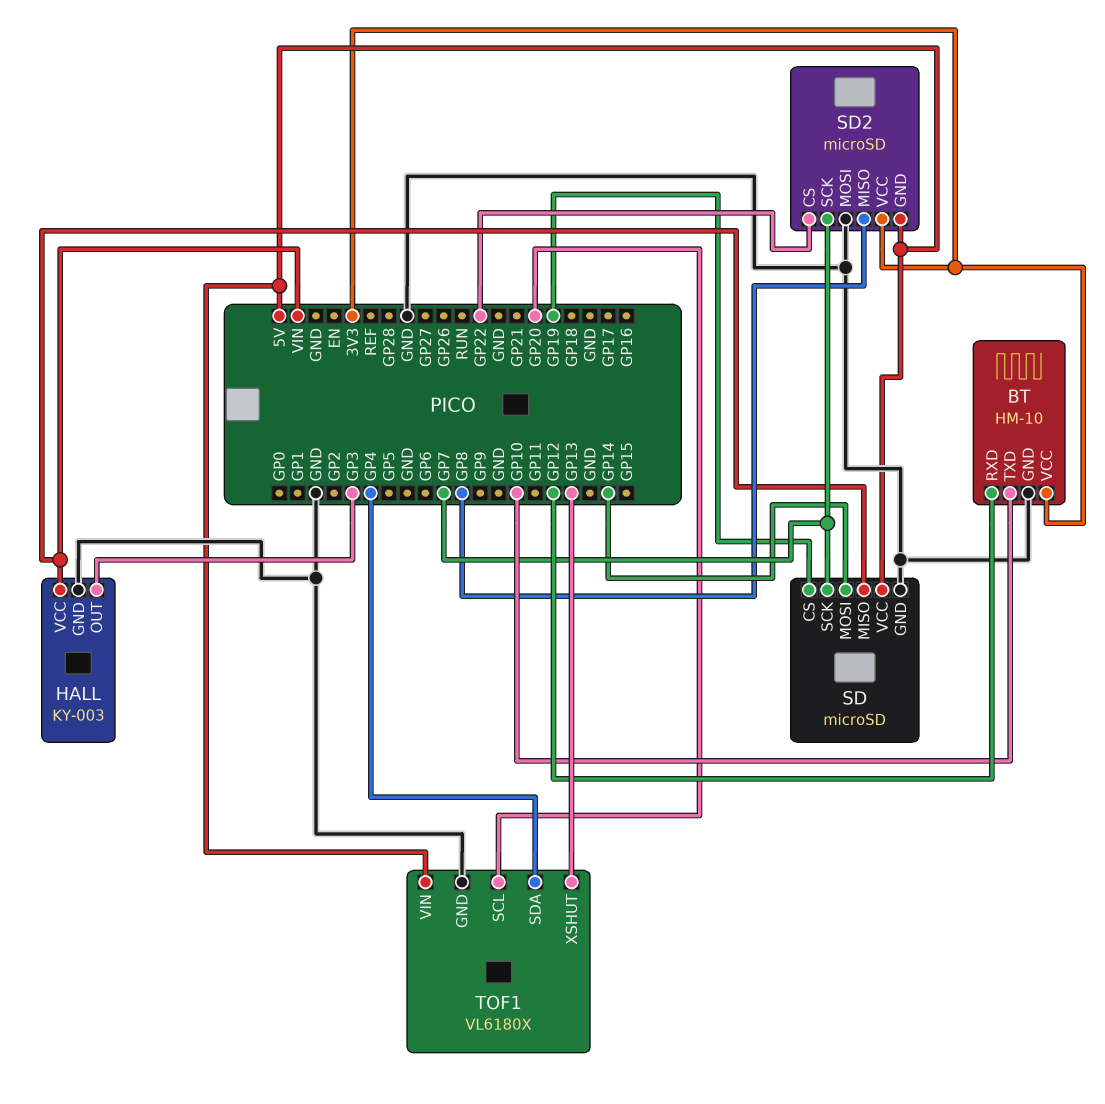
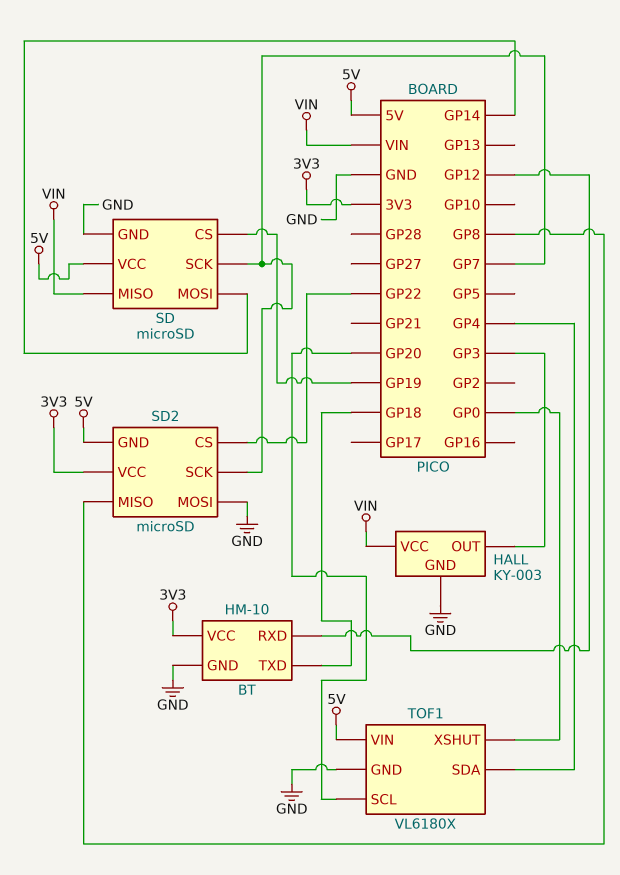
BT pin TXD: GP10 -> GP18
TOF1 pin XSHUT: GP13 -> GP0

